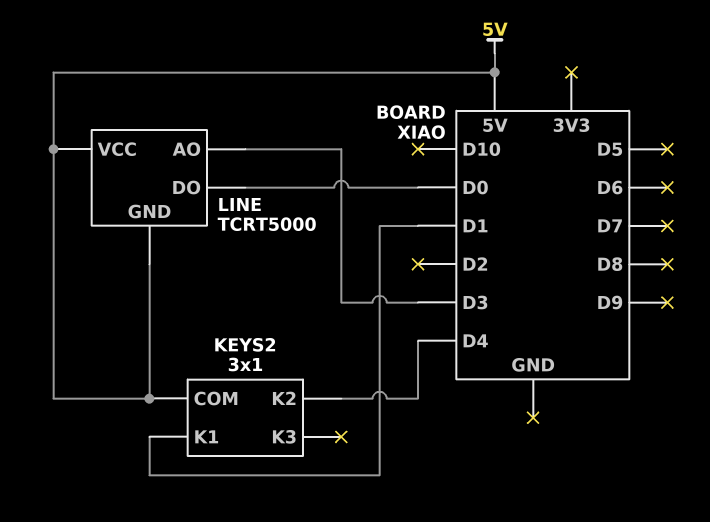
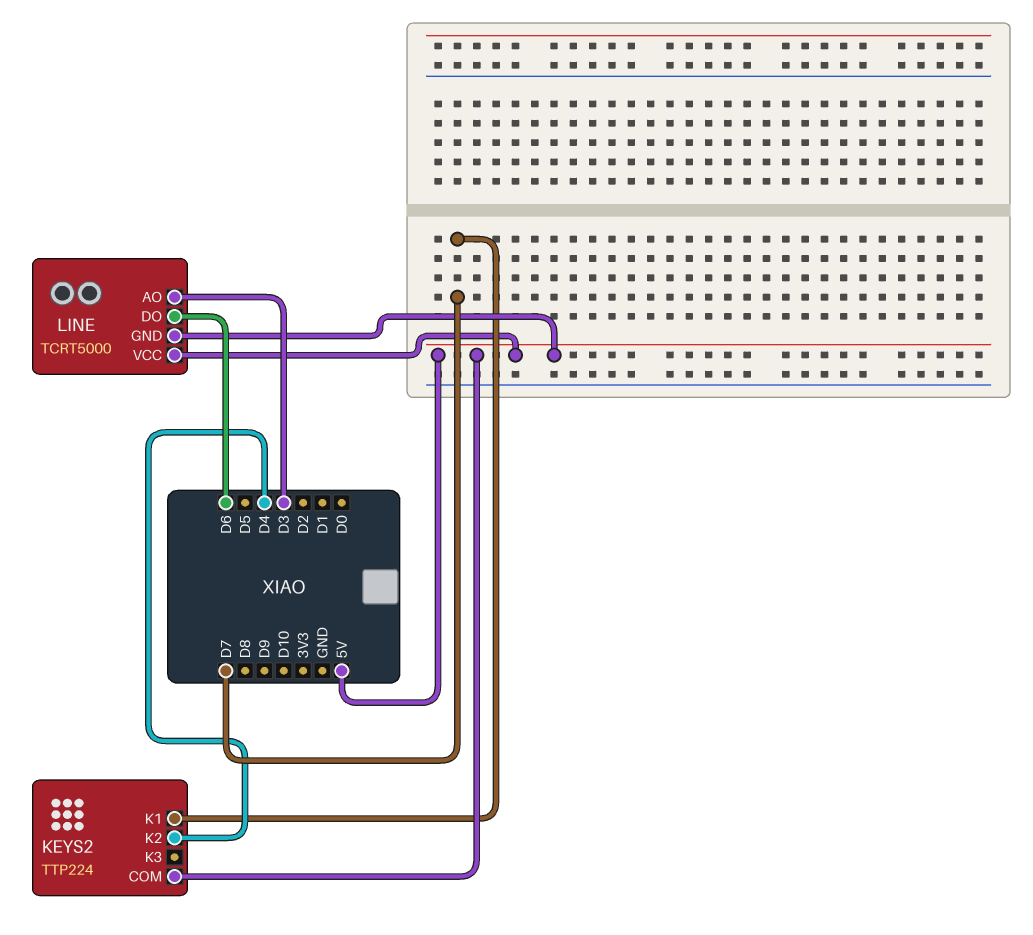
KEYS2: 3x1 -> TTP224
KEYS2 pin K1: D1 -> D7
LINE pin DO: D0 -> D6

